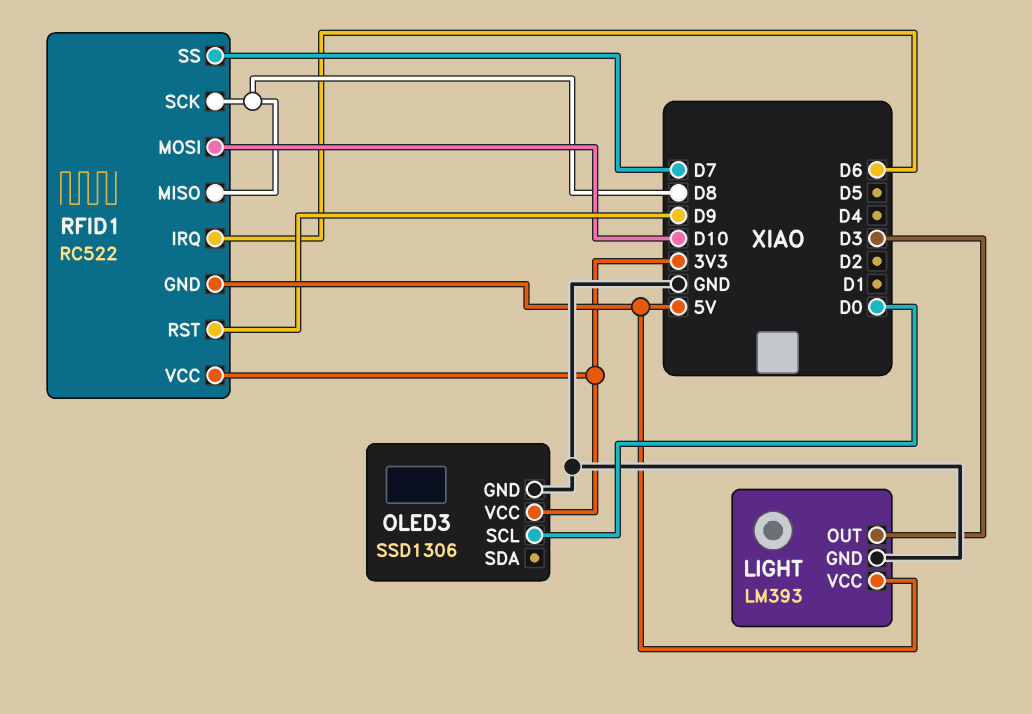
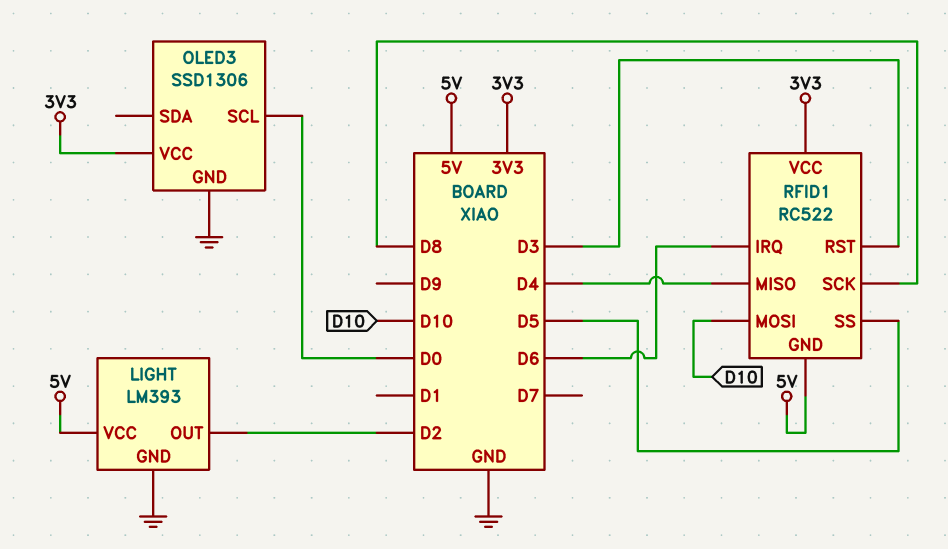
LIGHT pin OUT: D3 -> D2
RFID1 pin MISO: D8 -> D4
RFID1 pin RST: D9 -> D3
RFID1 pin SS: D7 -> D5

